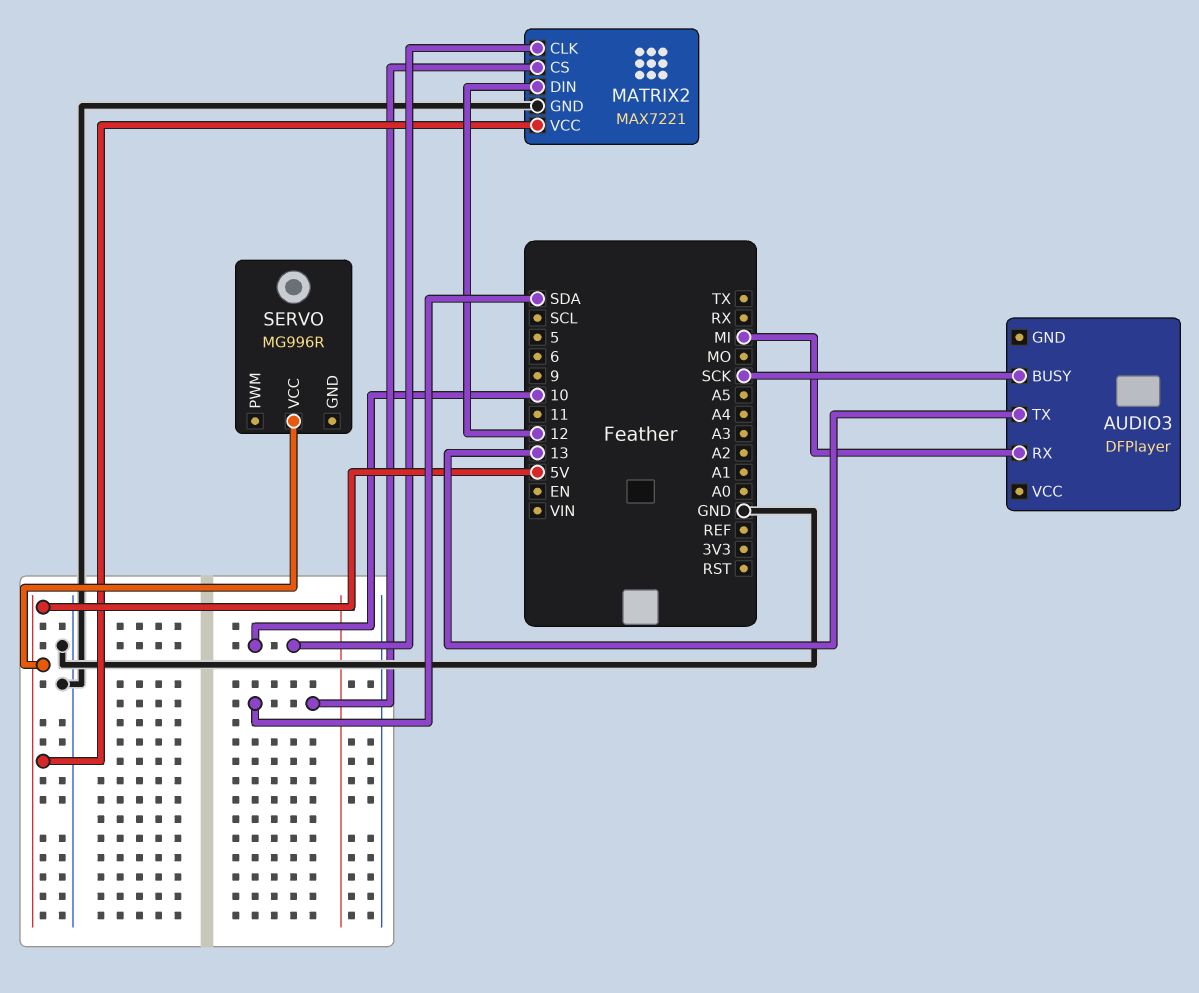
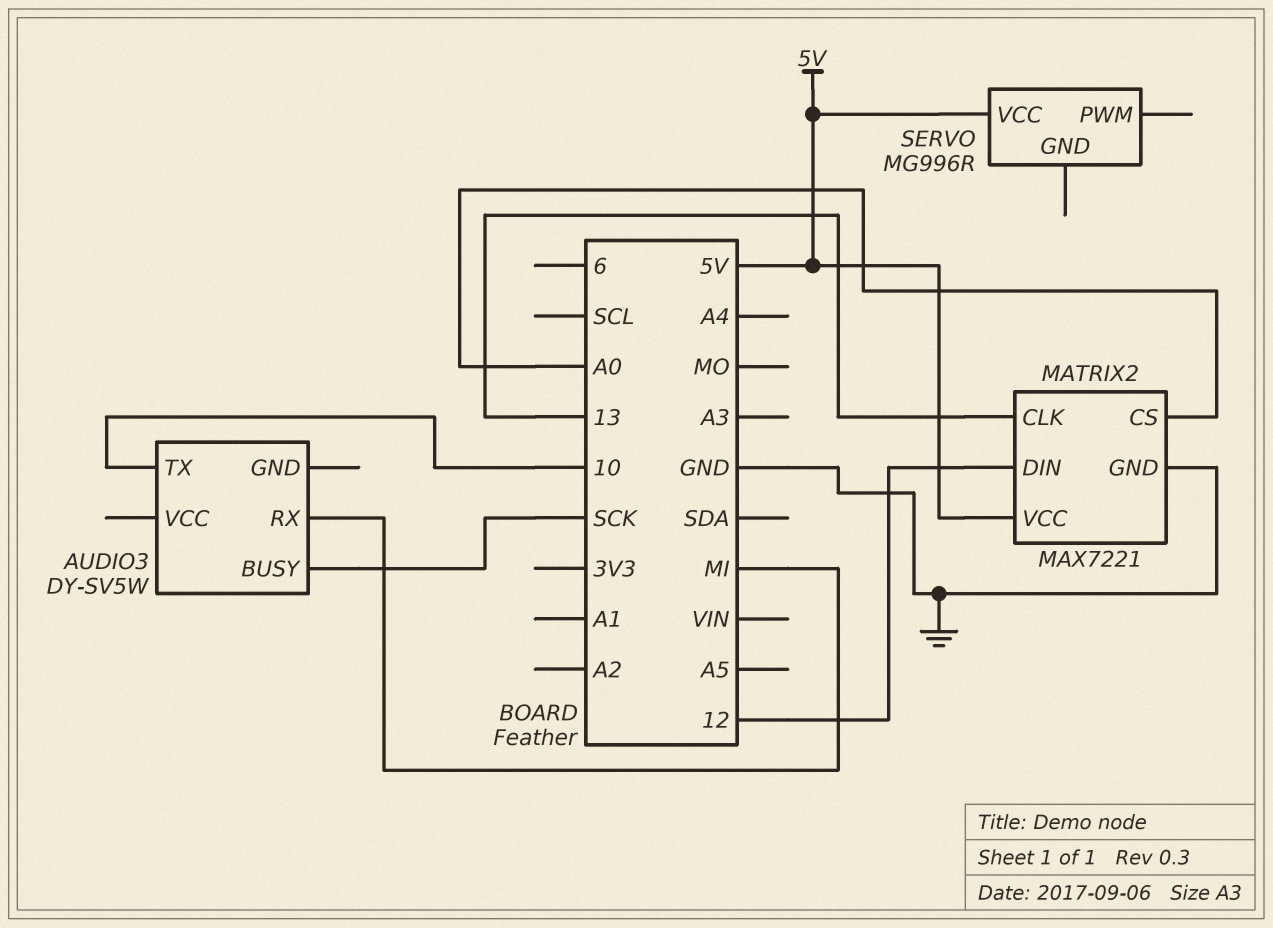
AUDIO3: DFPlayer -> DY-SV5W
AUDIO3 pin TX: 13 -> 10
MATRIX2 pin CLK: 10 -> 13
MATRIX2 pin CS: SDA -> A0

